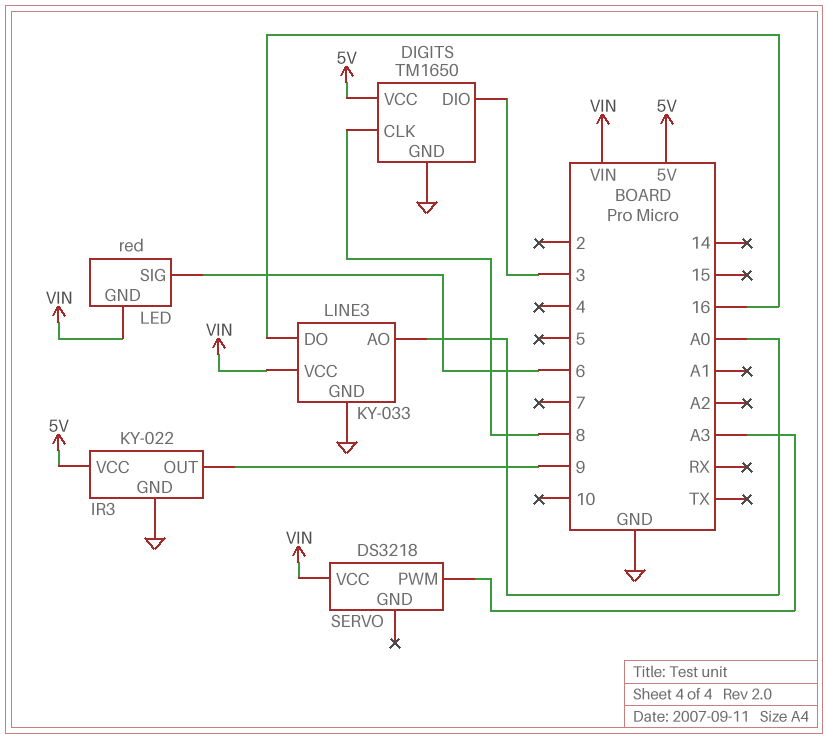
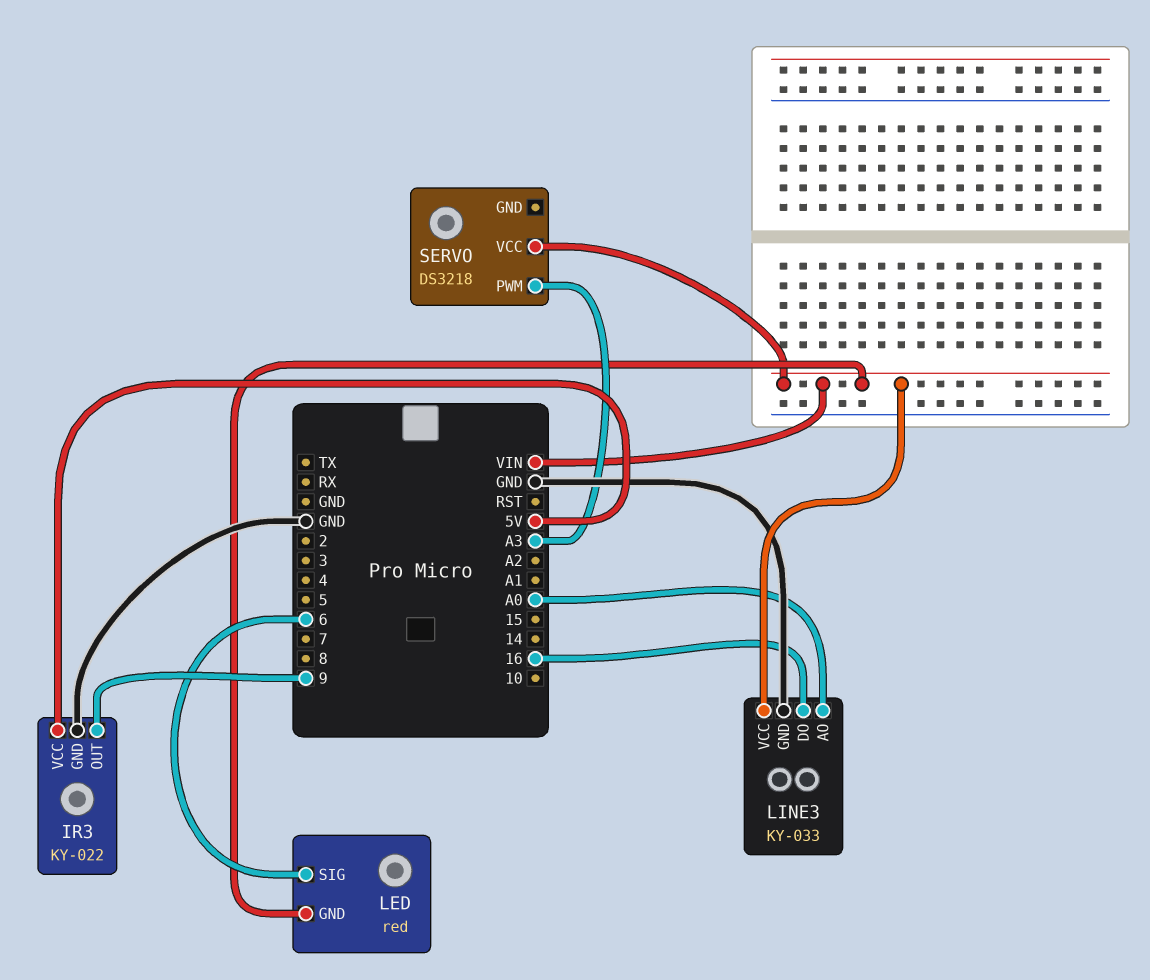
DIGITS: TM1650 -> none
DIGITS pin CLK: 8 -> none
DIGITS pin DIO: 3 -> none
DIGITS pin GND: GND -> none
DIGITS pin VCC: 5V -> none

